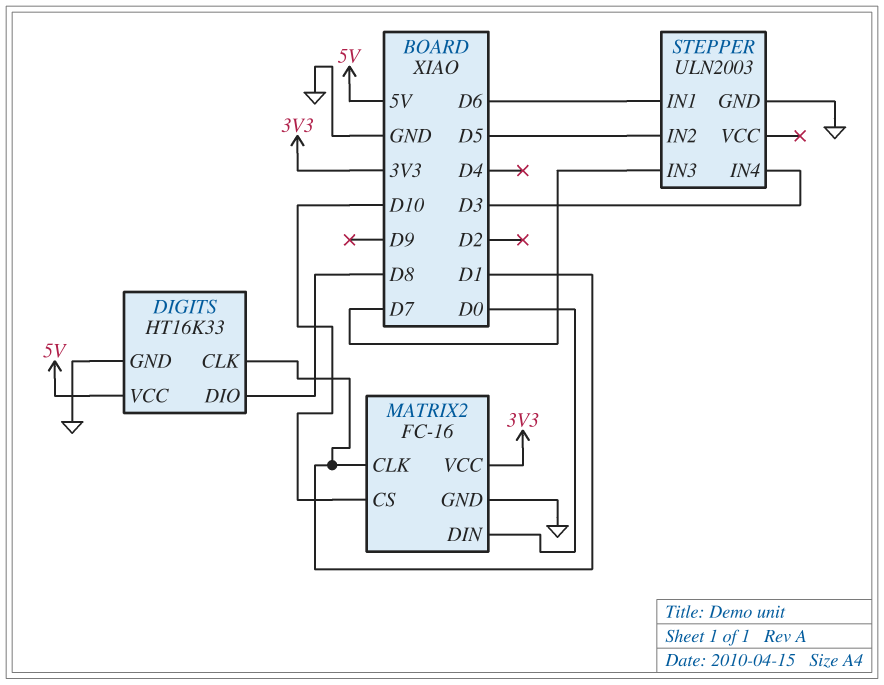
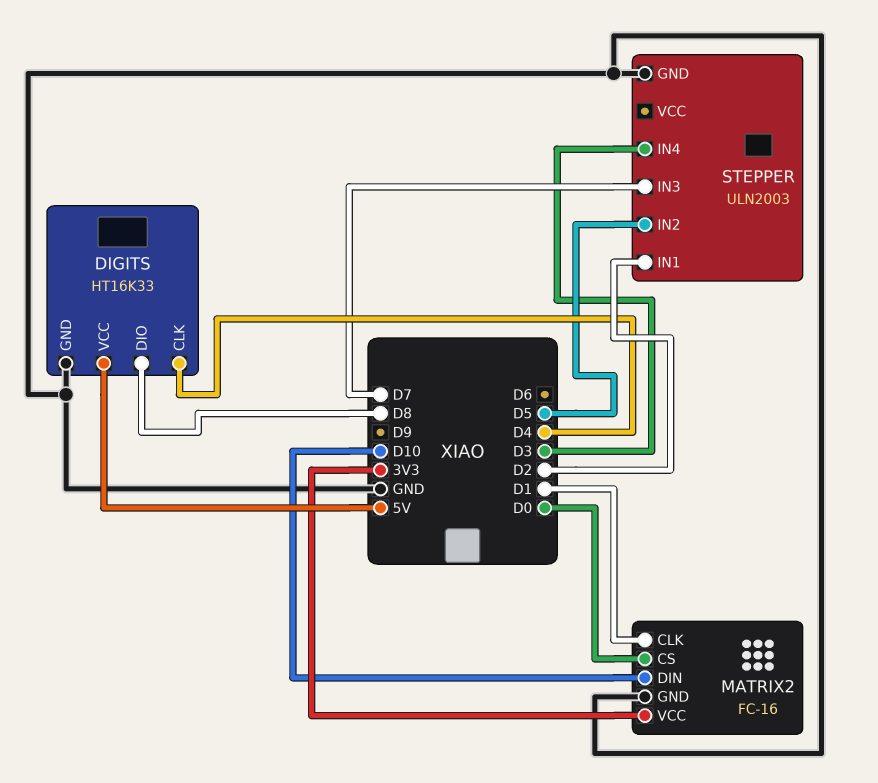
DIGITS pin CLK: D1 -> D4
MATRIX2 pin CS: D10 -> D0
MATRIX2 pin DIN: D0 -> D10
STEPPER pin IN1: D6 -> D2

